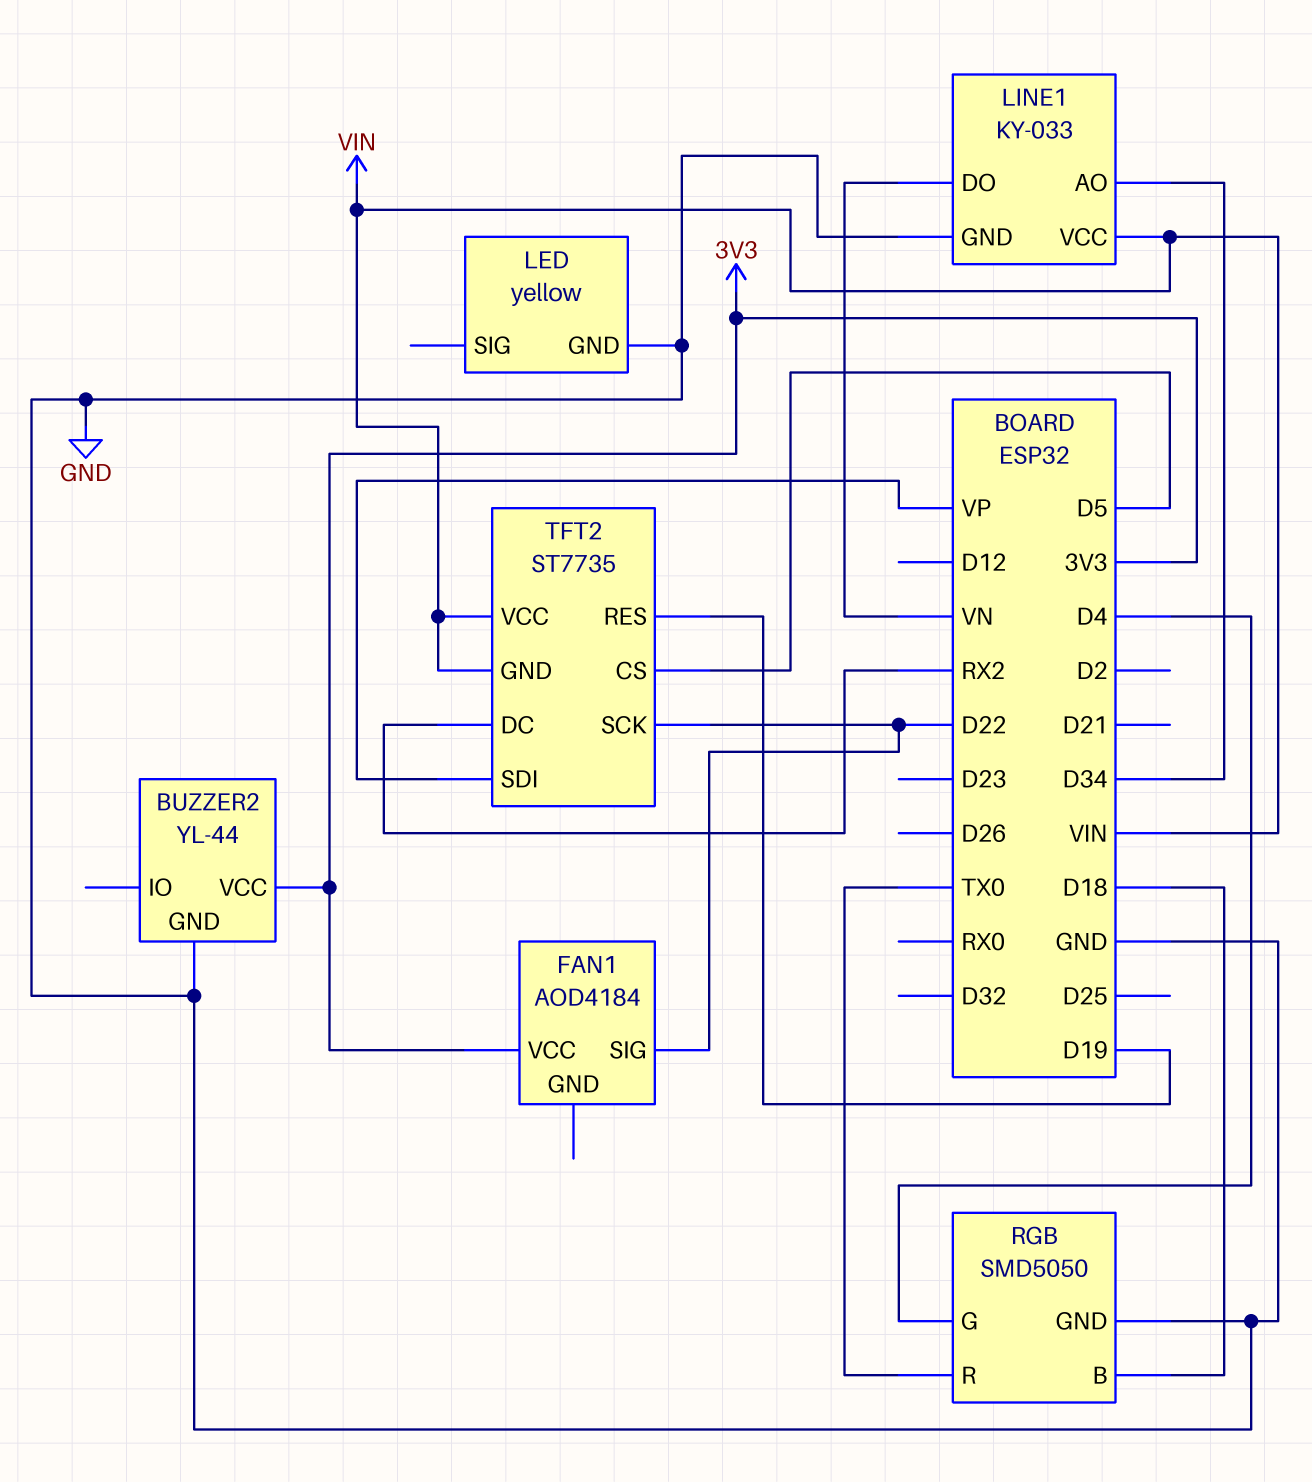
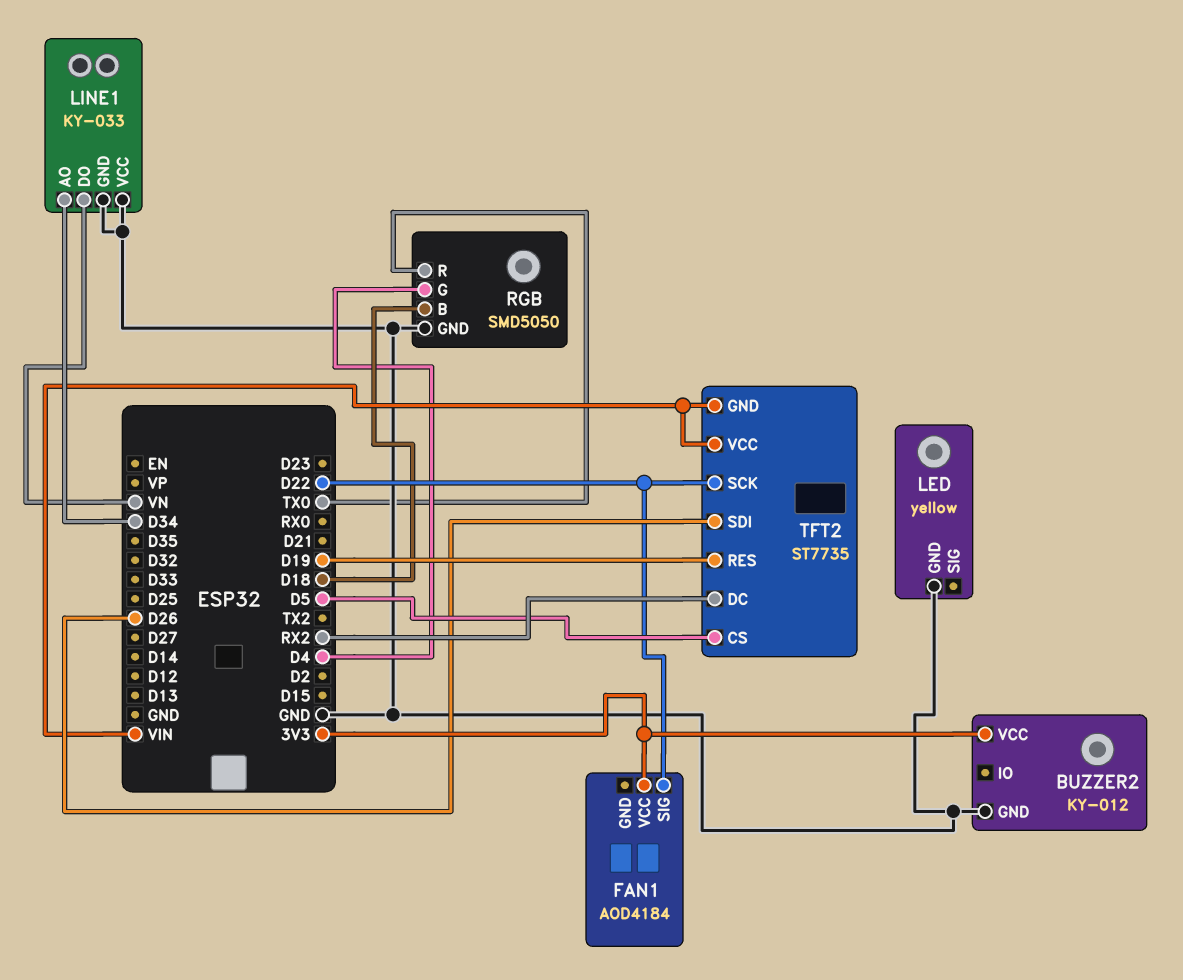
BUZZER2: YL-44 -> KY-012
LINE1 pin VCC: VIN -> GND
TFT2 pin SDI: VP -> D26

